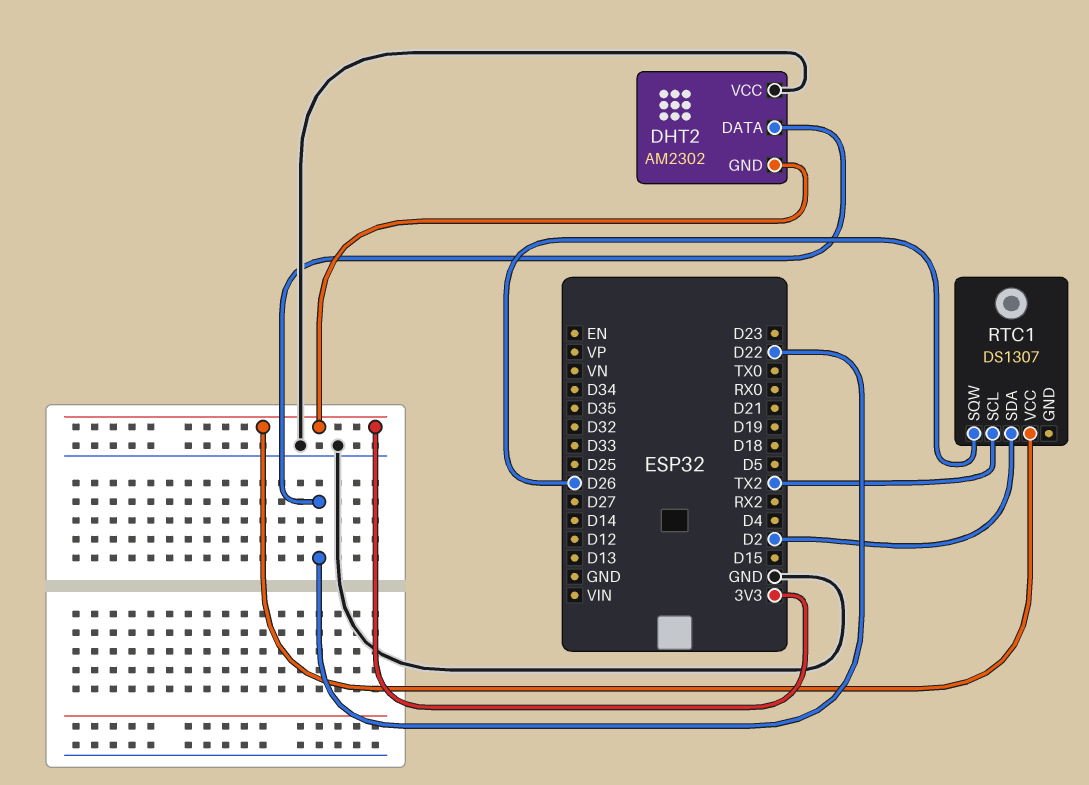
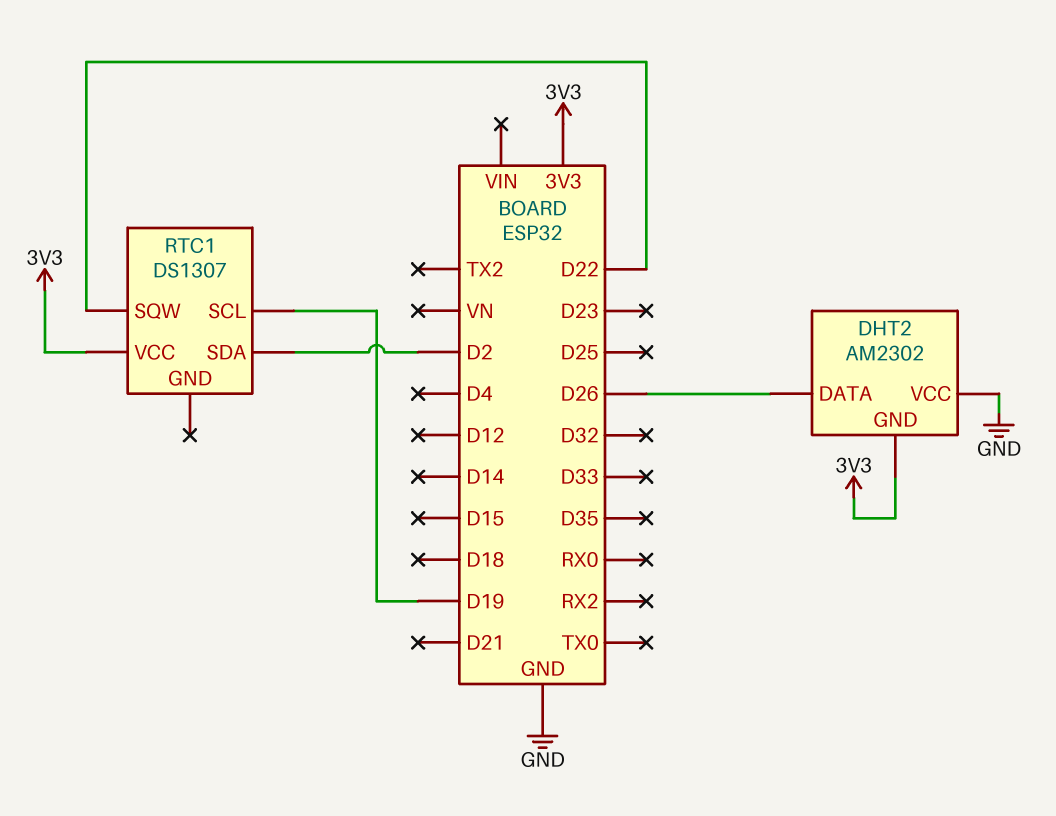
DHT2 pin DATA: D22 -> D26
RTC1 pin SCL: TX2 -> D19
RTC1 pin SQW: D26 -> D22

